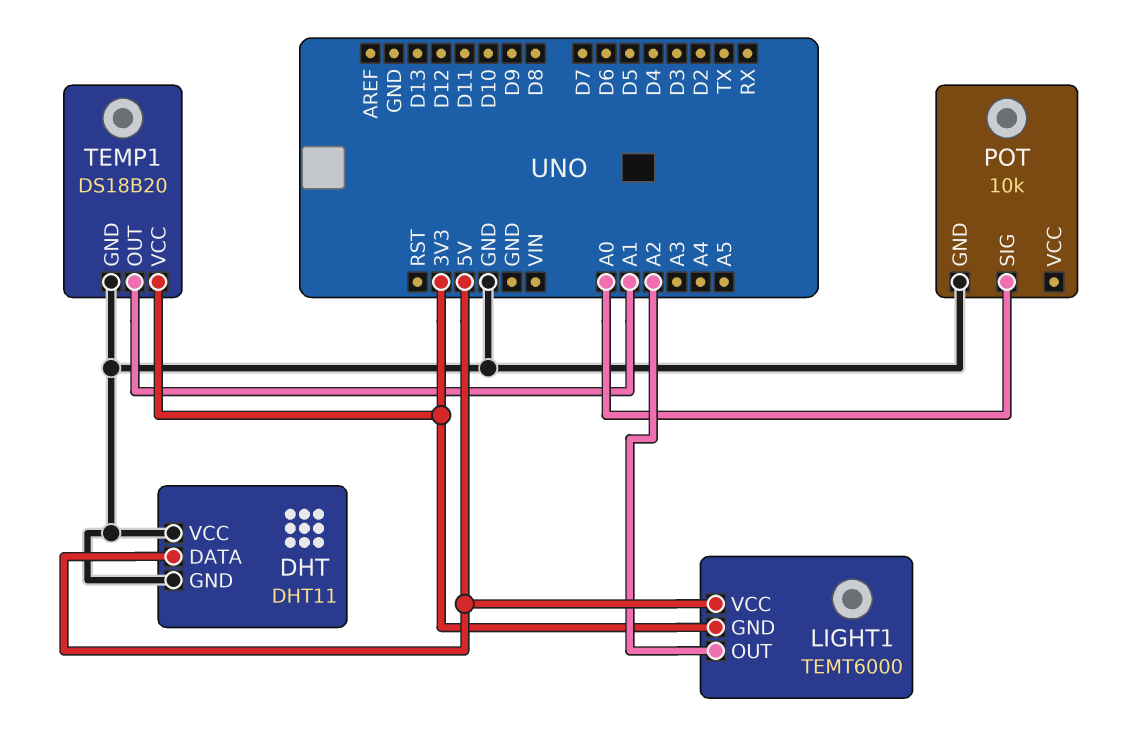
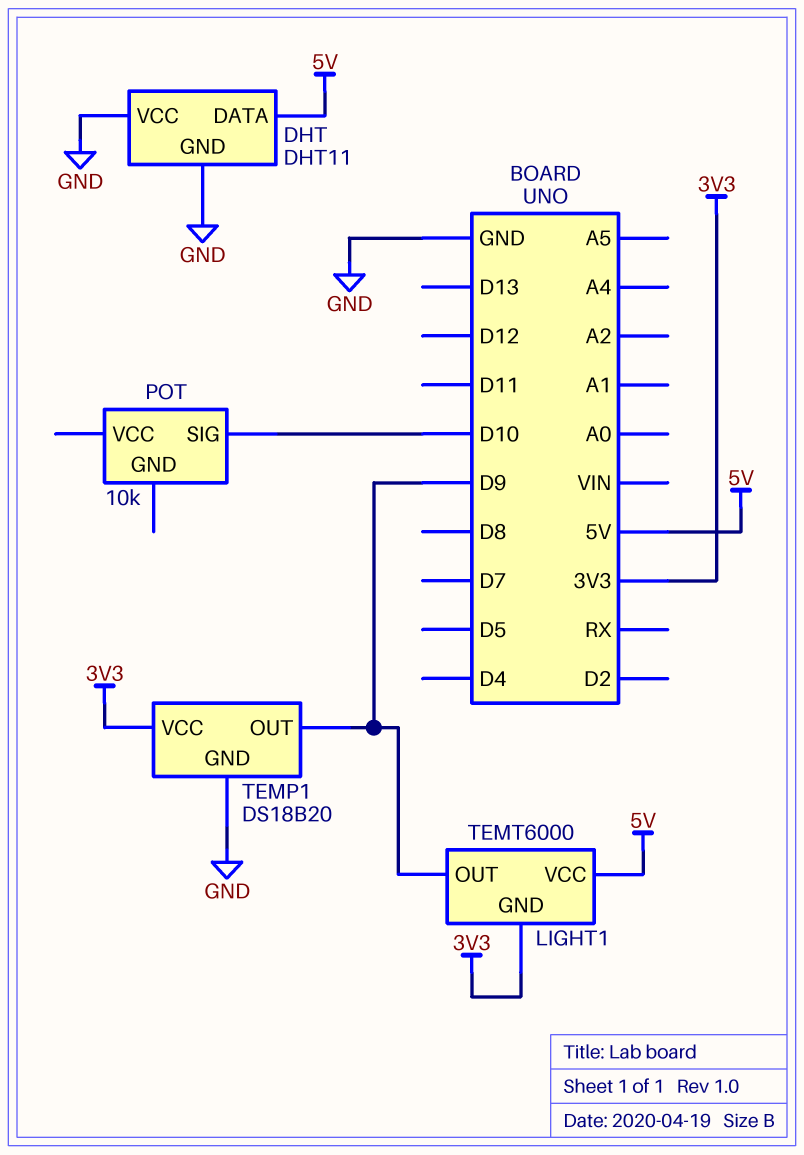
LIGHT1 pin OUT: A2 -> D9
POT pin GND: GND -> none
POT pin SIG: A0 -> D10
TEMP1 pin OUT: A1 -> D9

